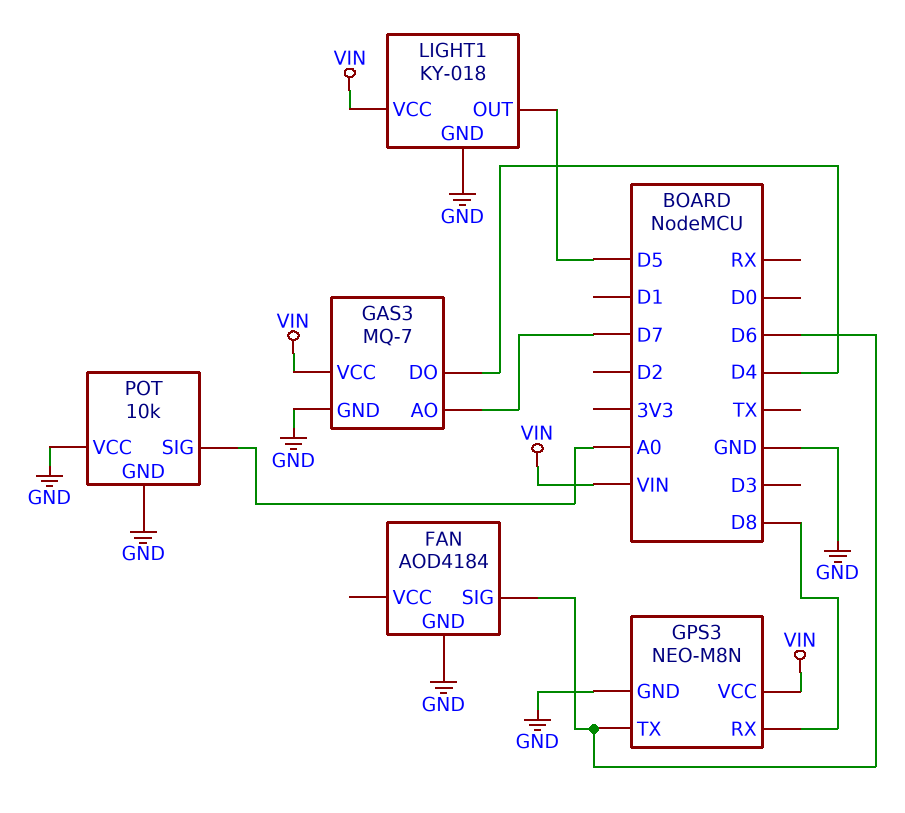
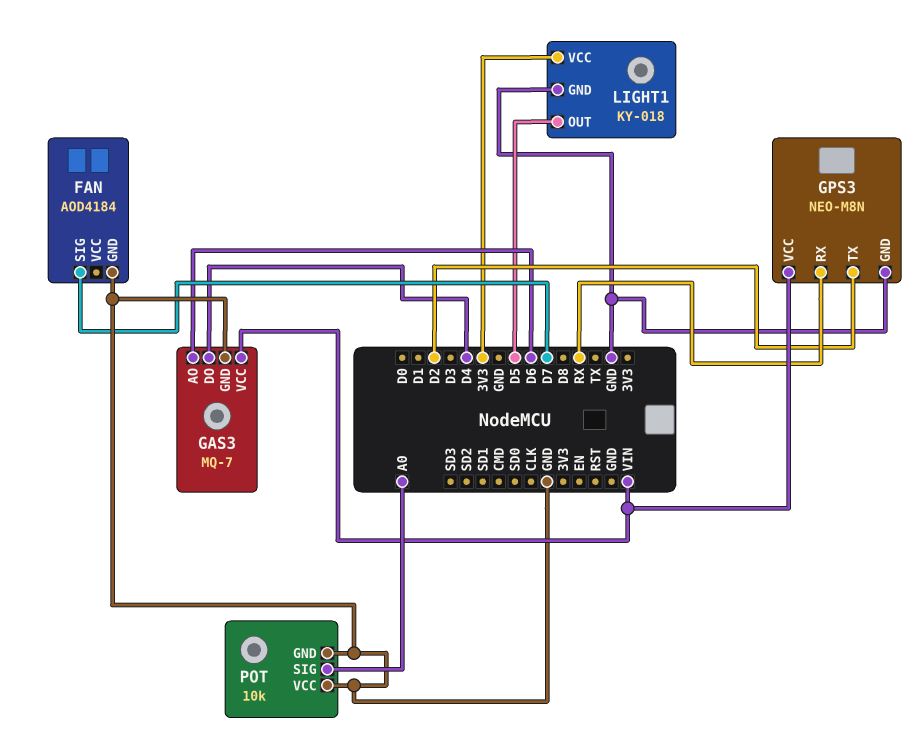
FAN pin SIG: D6 -> D7
GAS3 pin AO: D7 -> D6
GPS3 pin RX: D8 -> RX
GPS3 pin TX: D6 -> D2
LIGHT1 pin VCC: VIN -> 3V3

